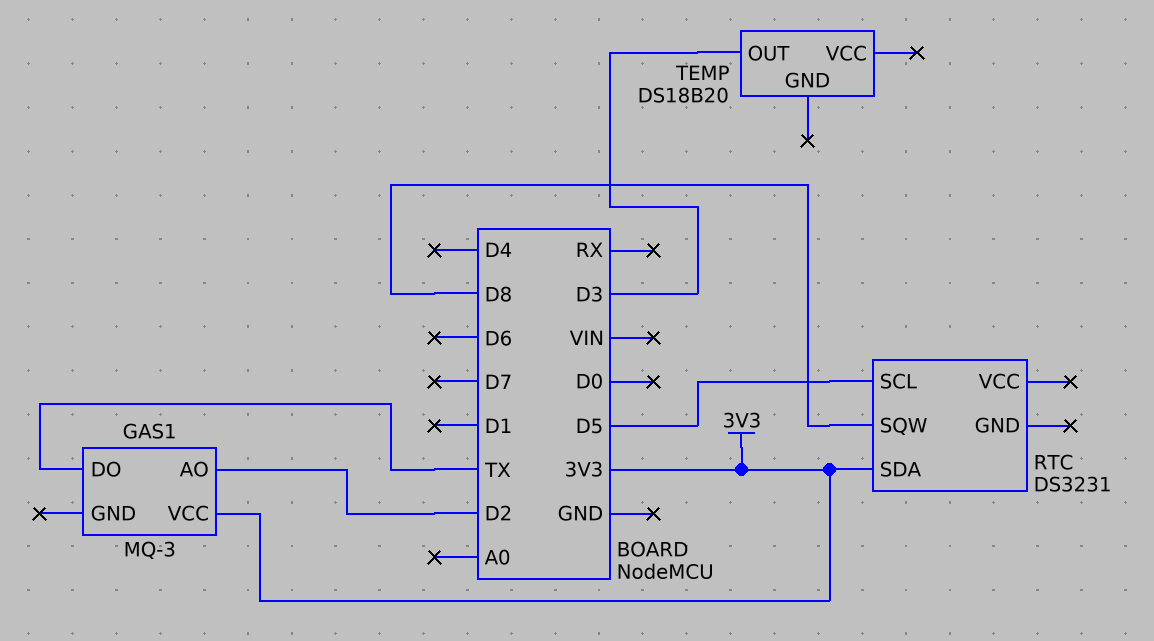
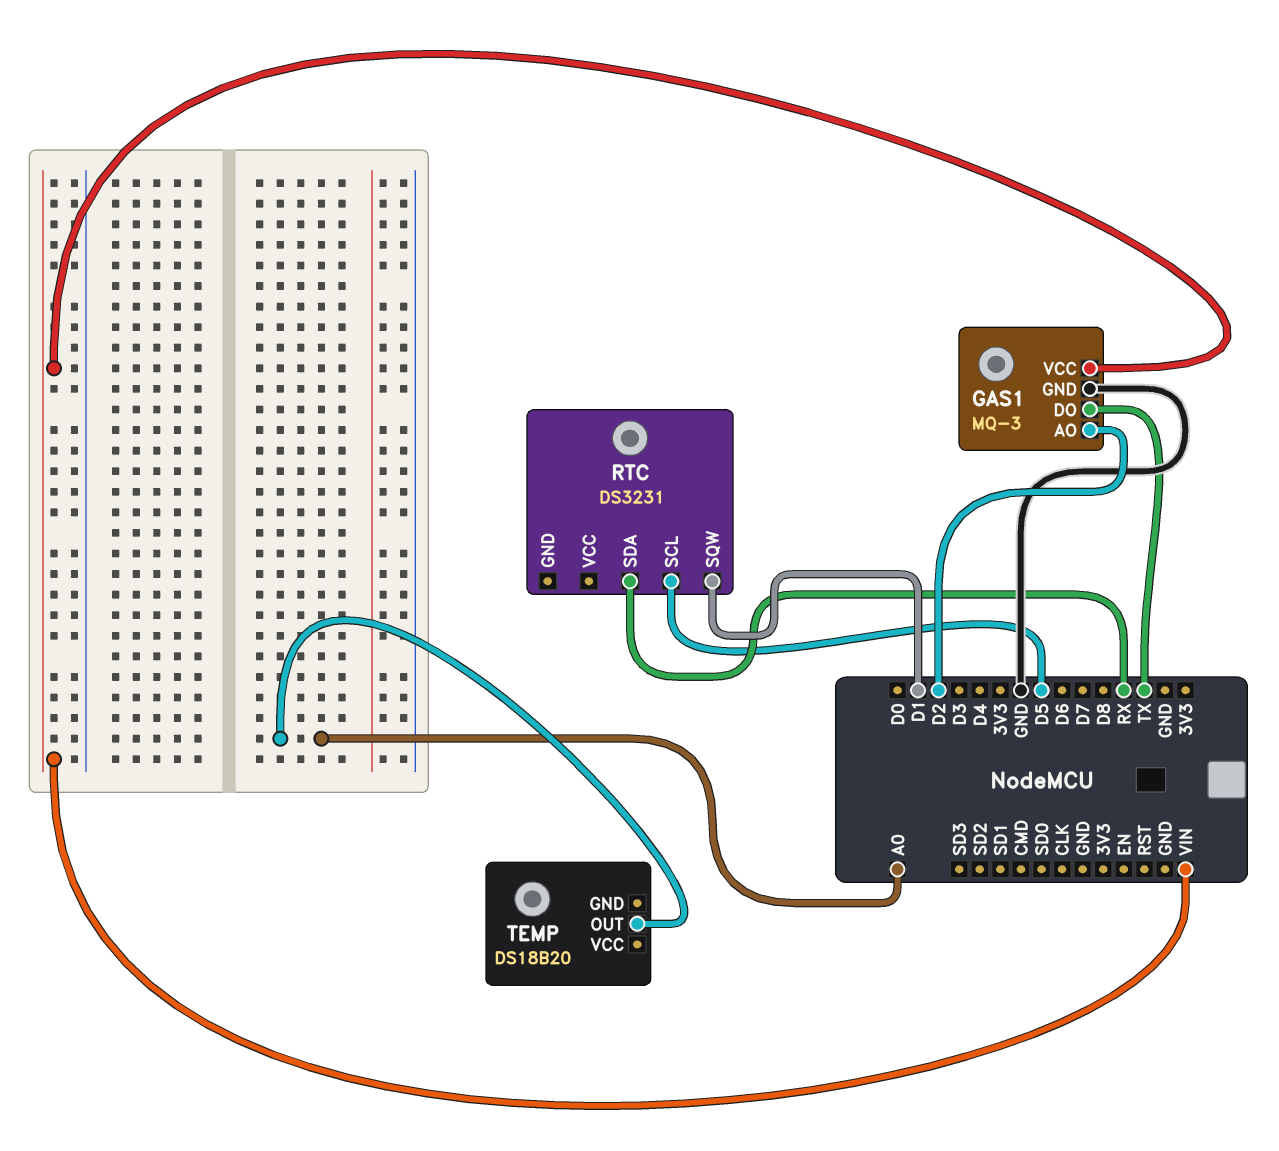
GAS1 pin GND: none -> GND
GAS1 pin VCC: 3V3 -> VIN
RTC pin SDA: 3V3 -> RX
RTC pin SQW: D8 -> D1
TEMP pin OUT: D3 -> A0

